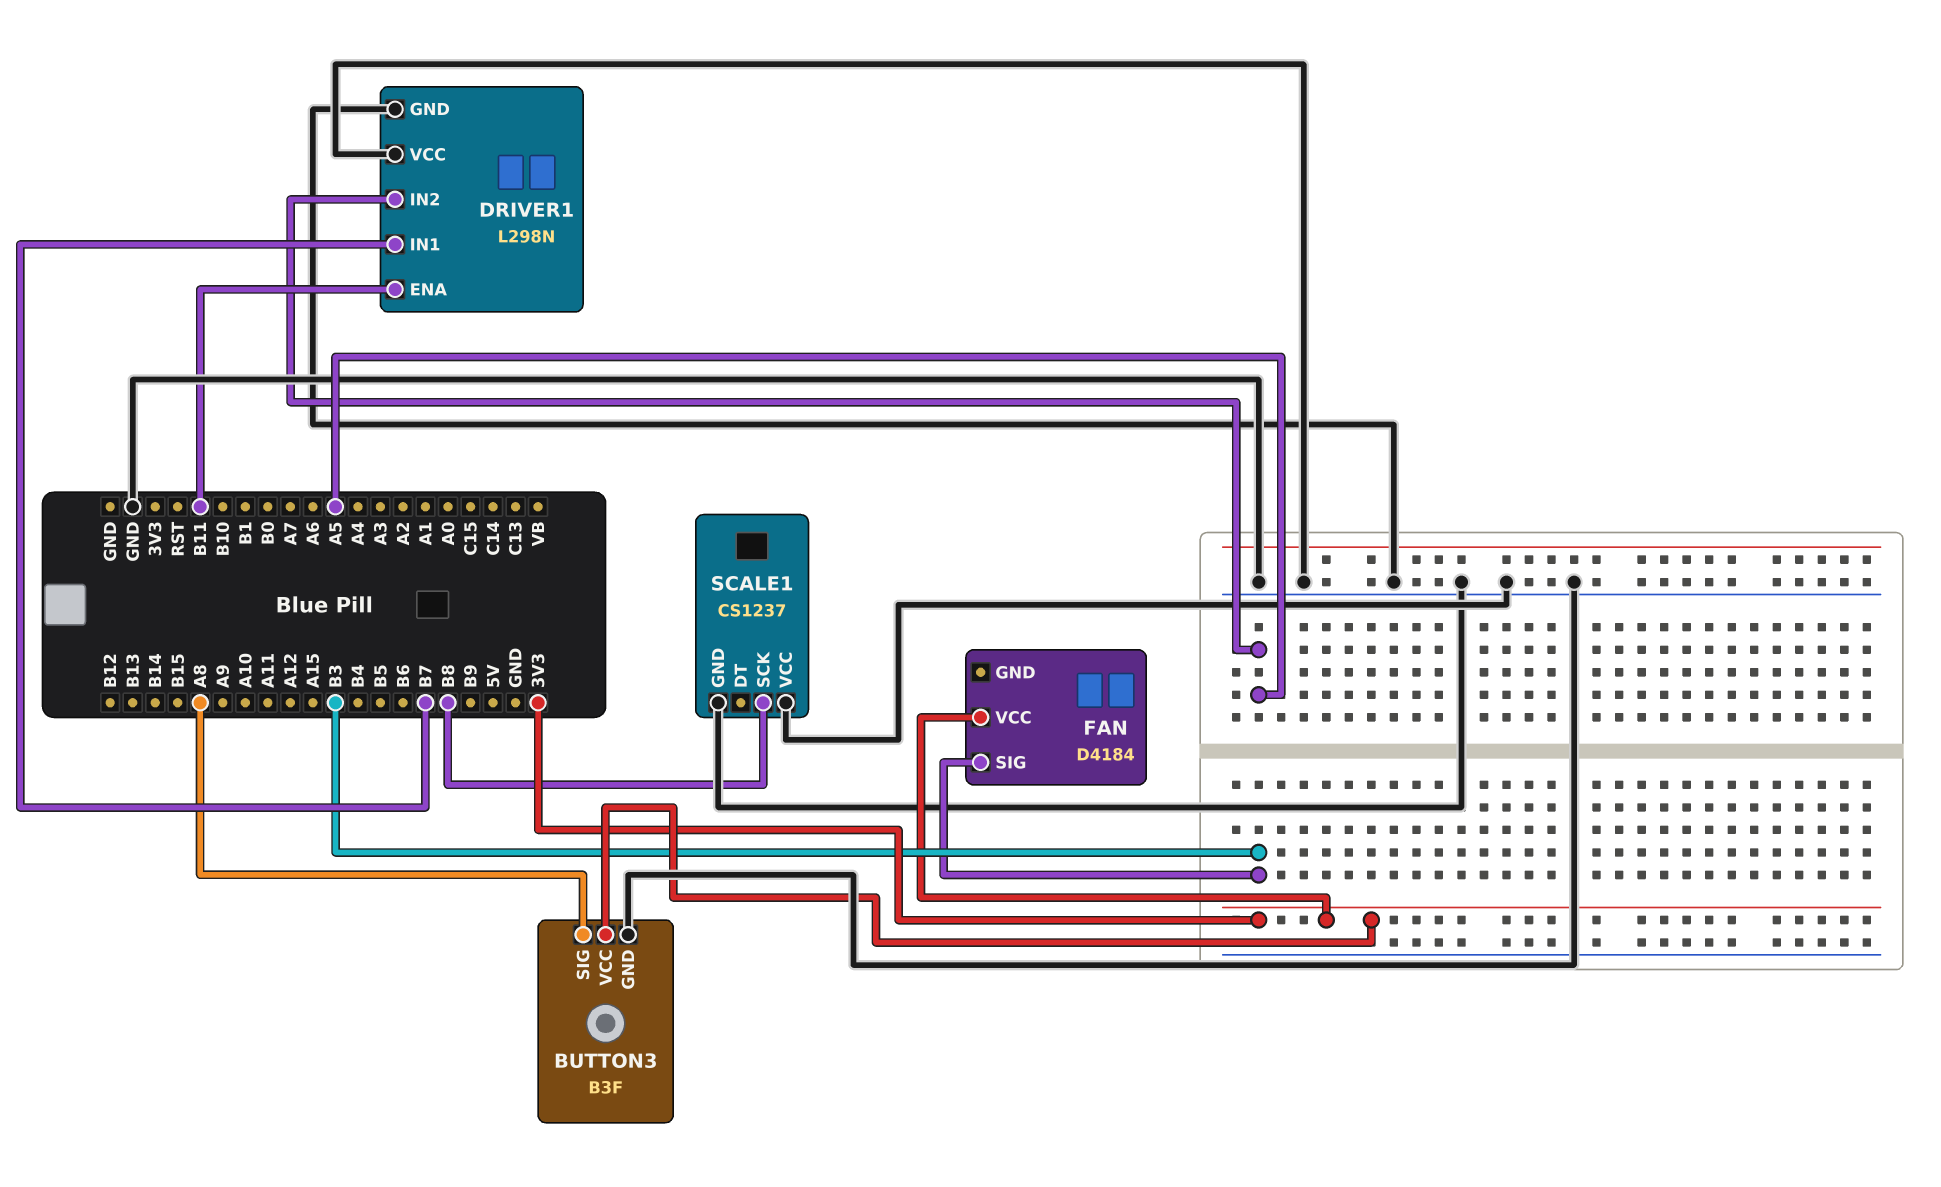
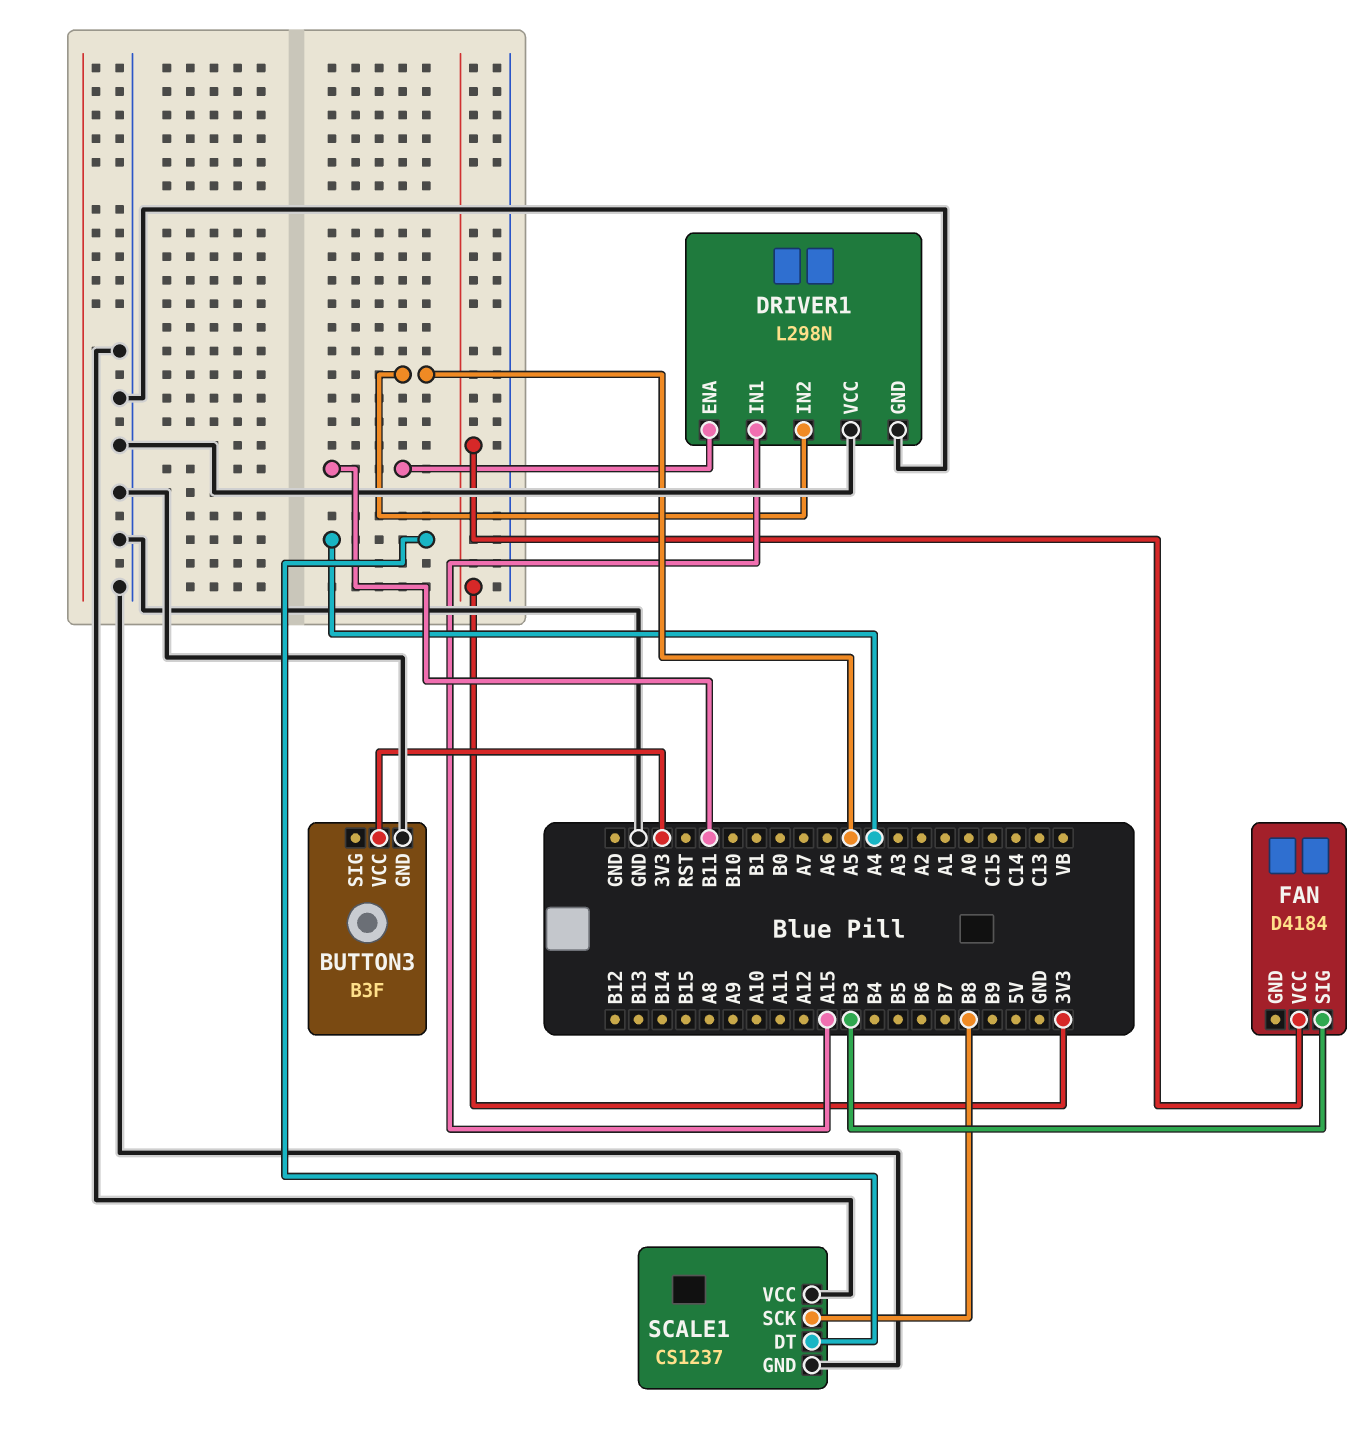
BUTTON3 pin SIG: A8 -> none
DRIVER1 pin IN1: B7 -> A15
SCALE1 pin DT: none -> A4

